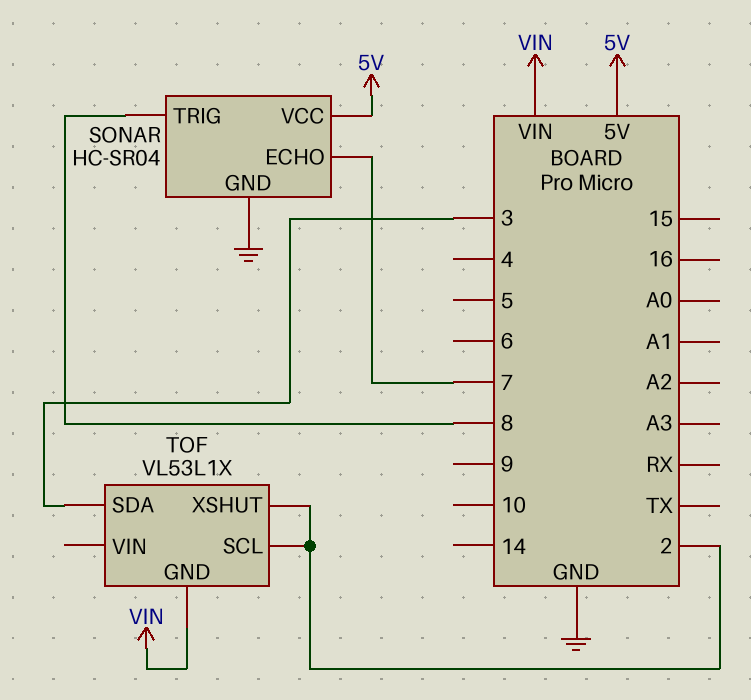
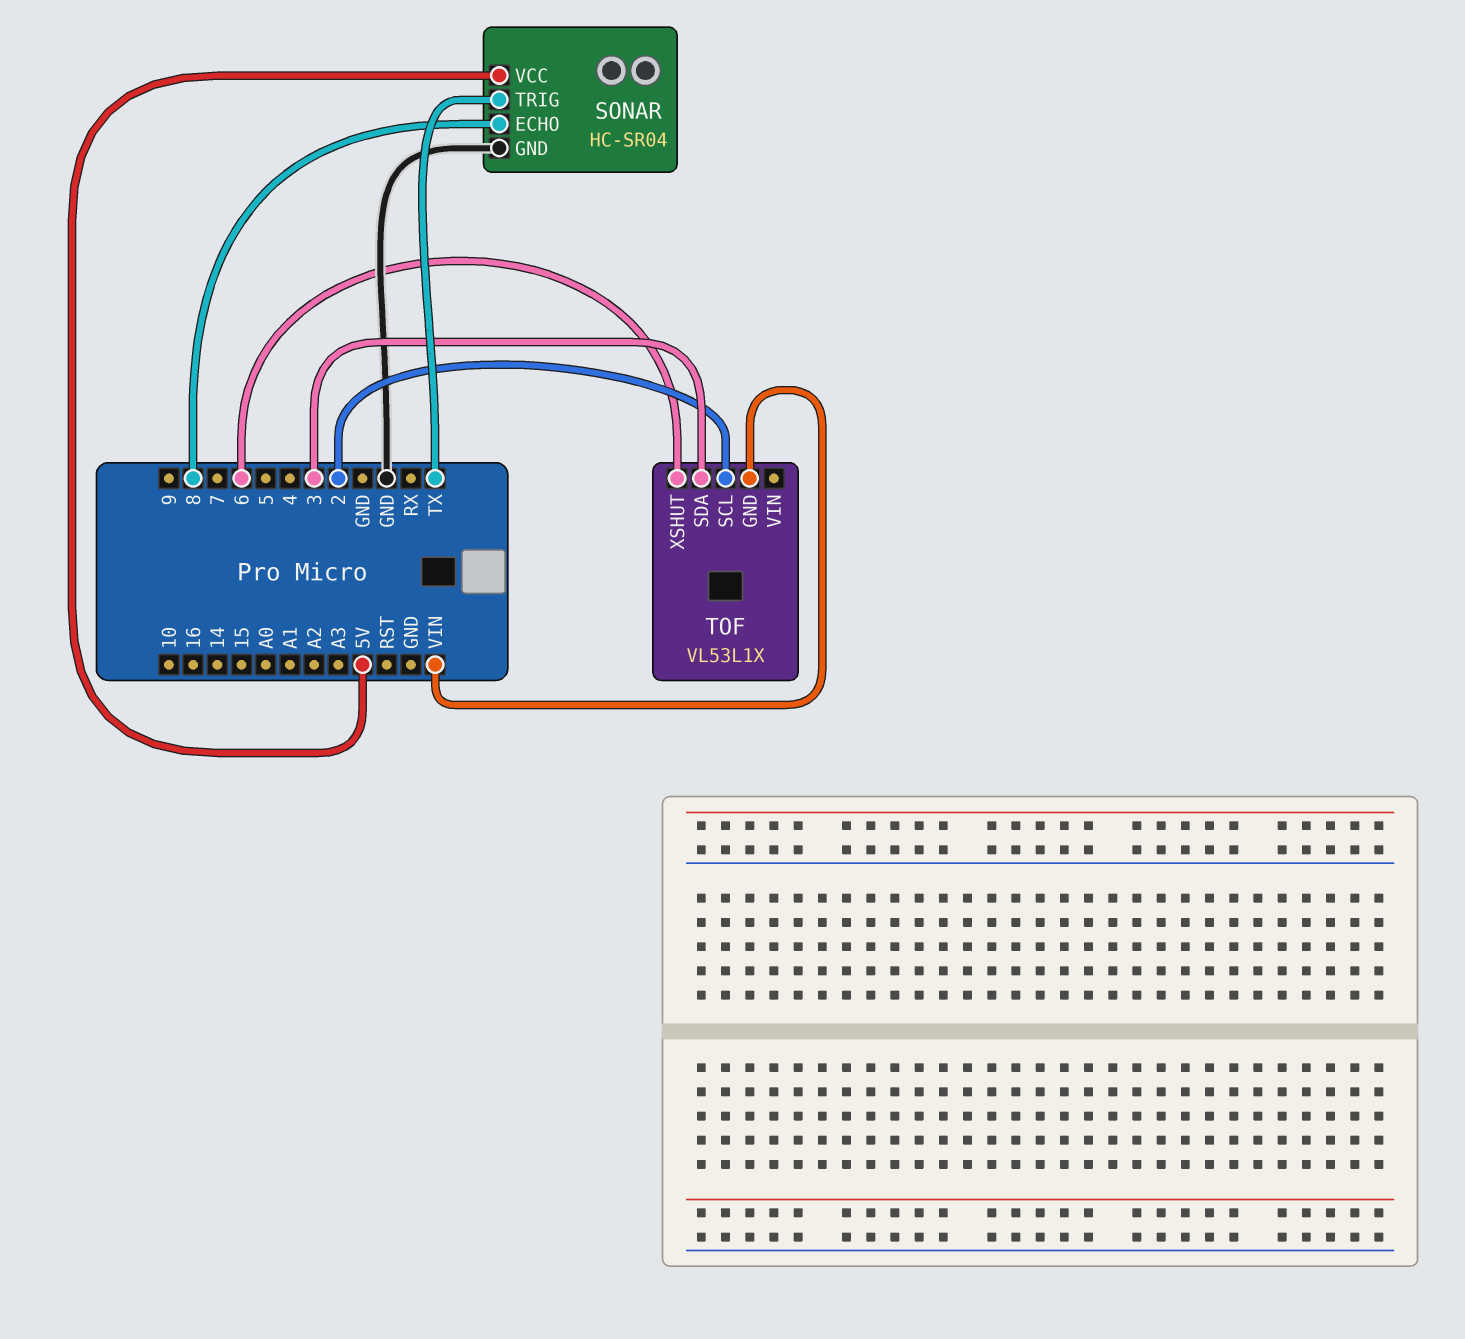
SONAR pin ECHO: 7 -> 8
SONAR pin TRIG: 8 -> TX
TOF pin XSHUT: 2 -> 6

